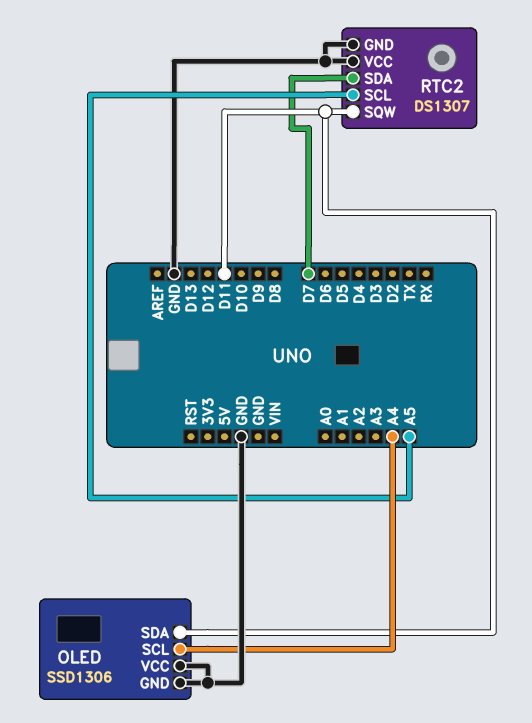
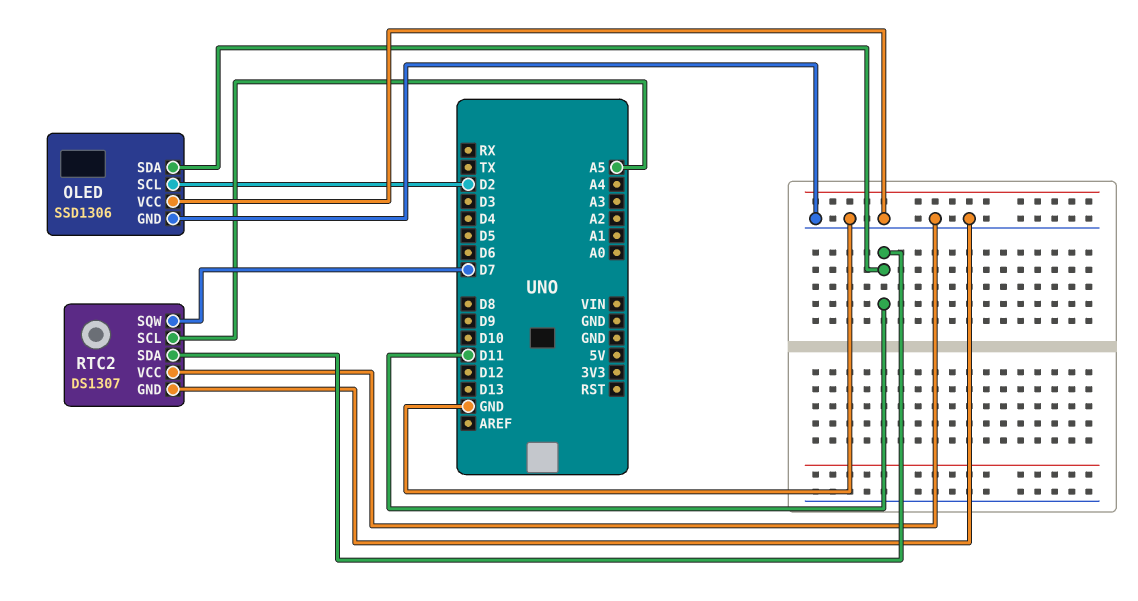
OLED pin SCL: A4 -> D2
RTC2 pin SDA: D7 -> D11
RTC2 pin SQW: D11 -> D7

